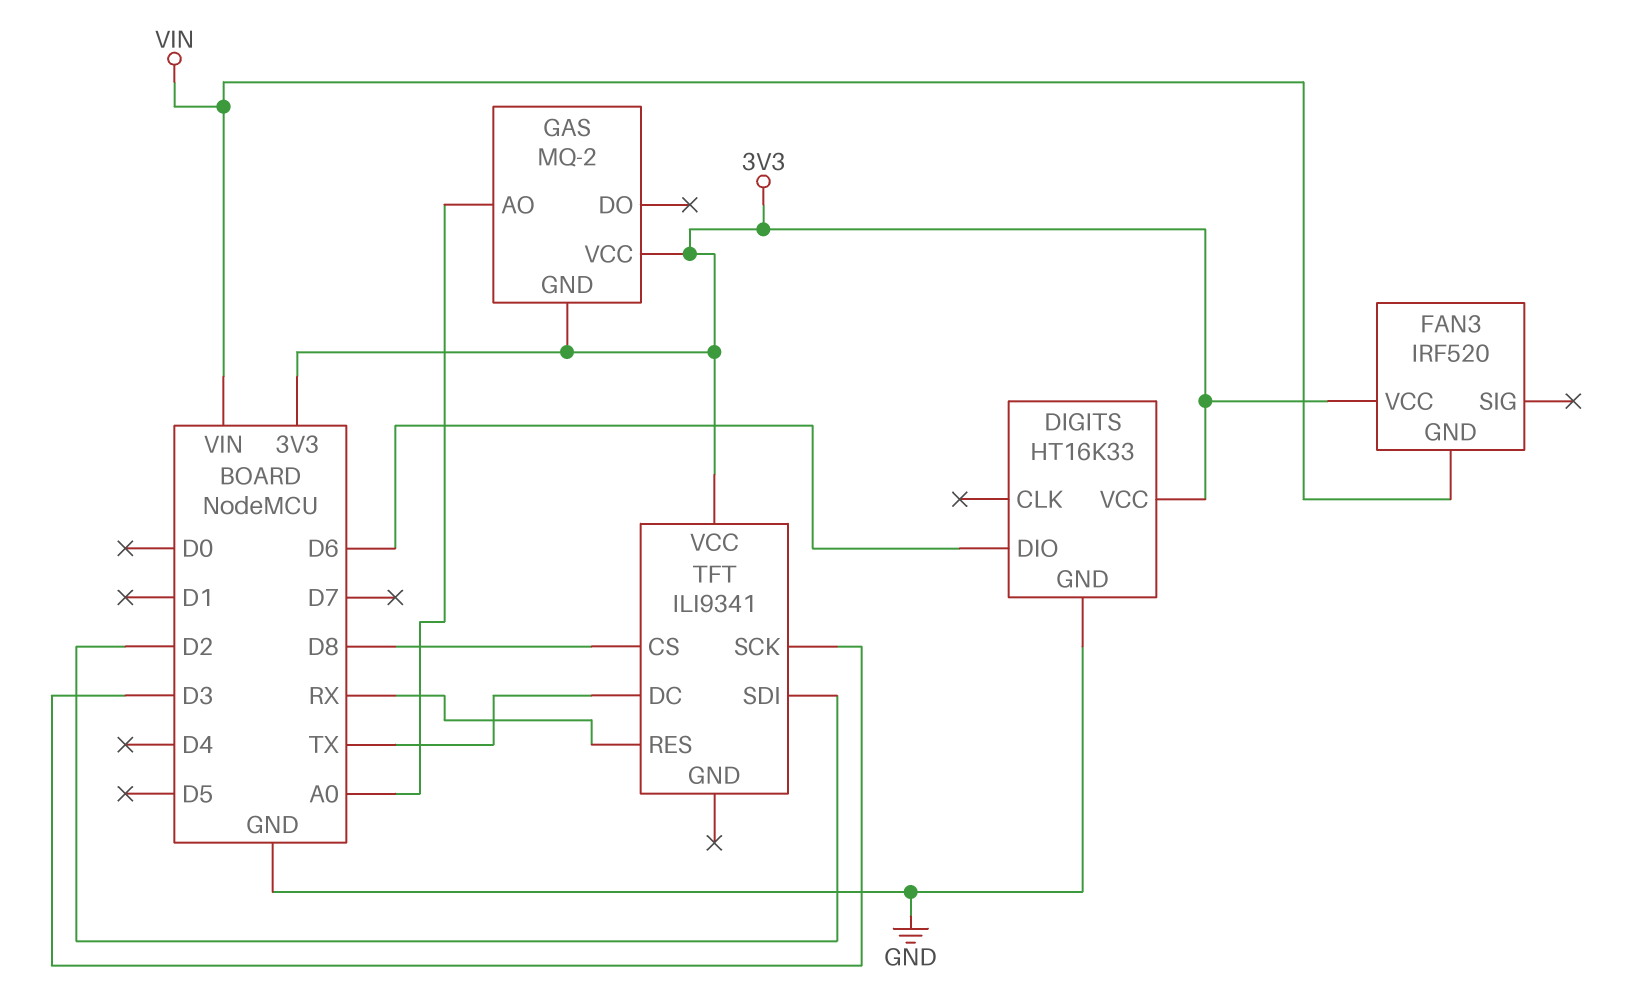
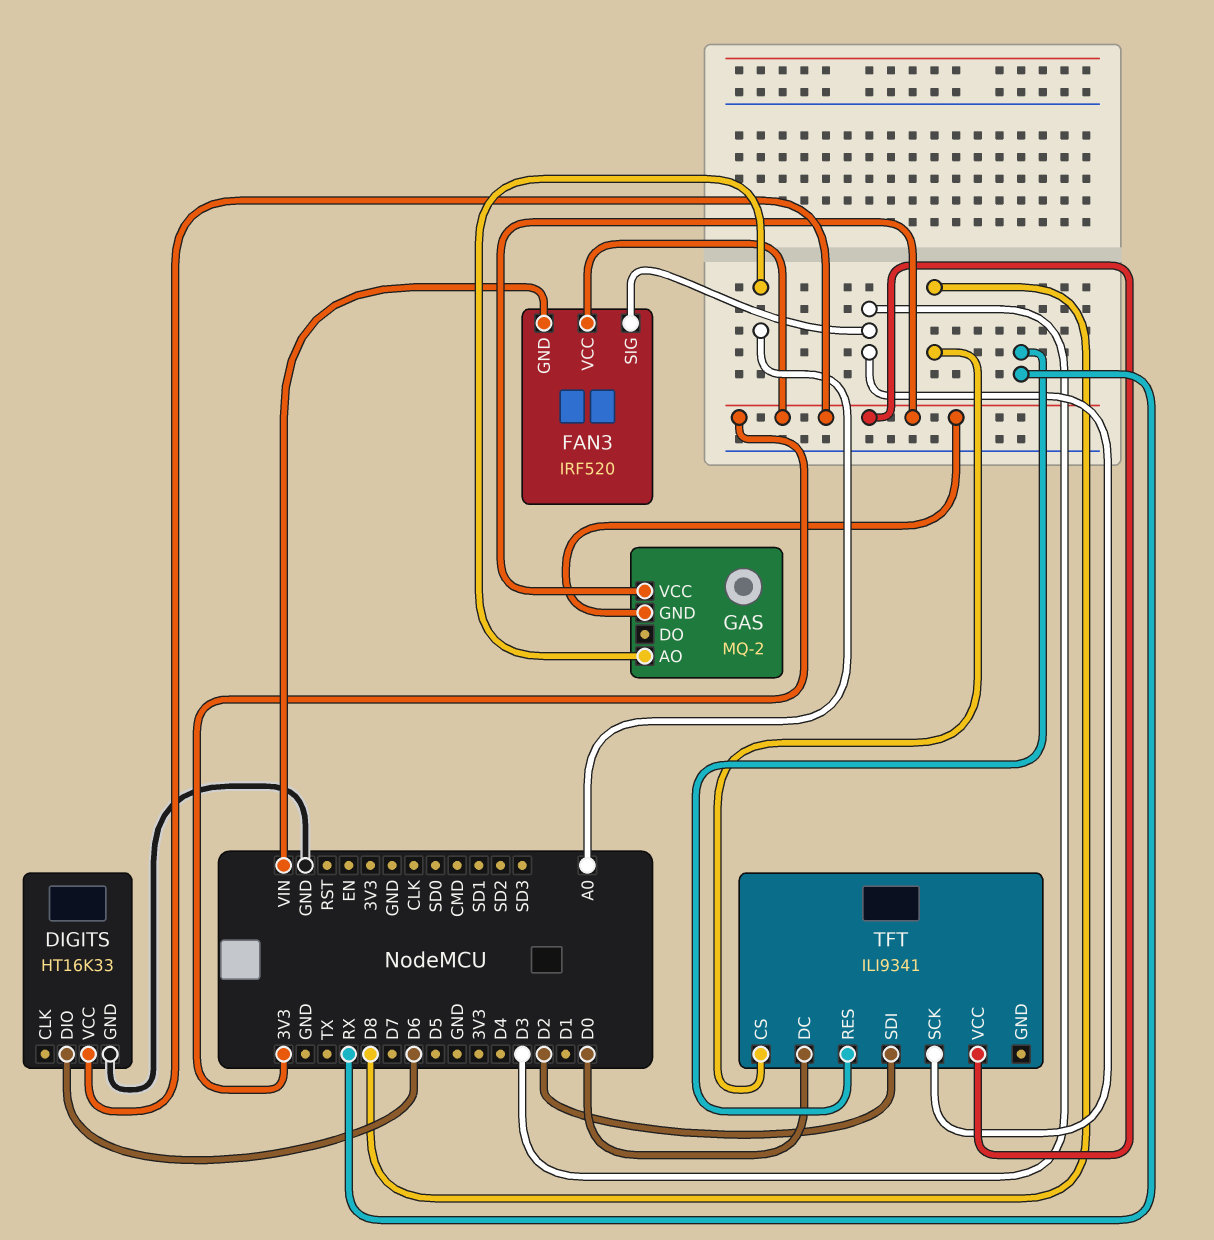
FAN3 pin SIG: none -> D3
TFT pin DC: TX -> D0

